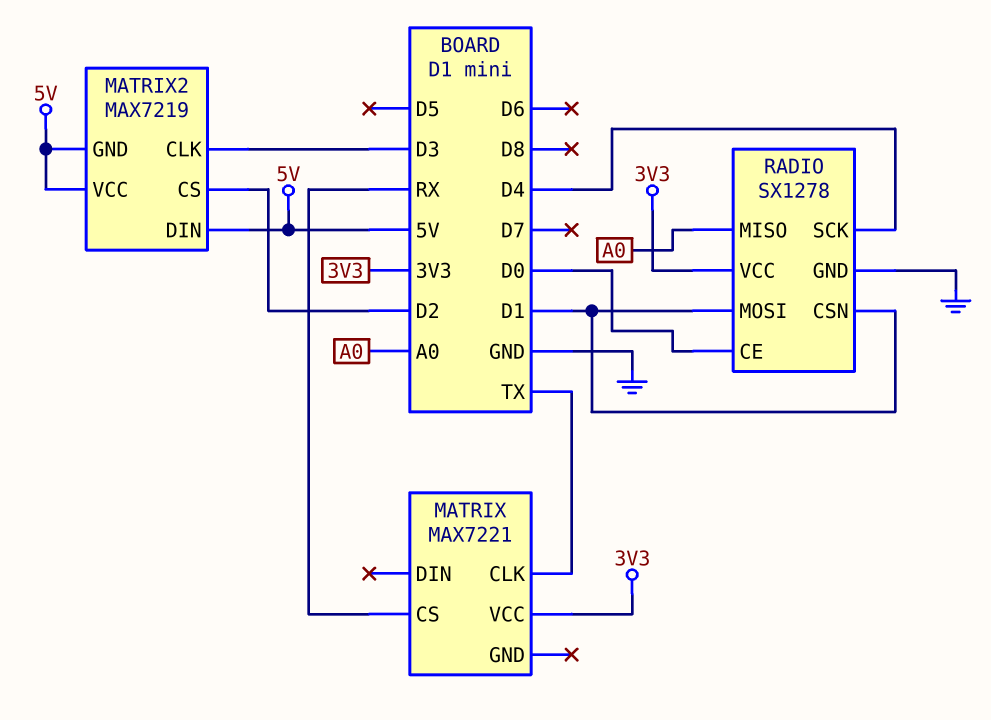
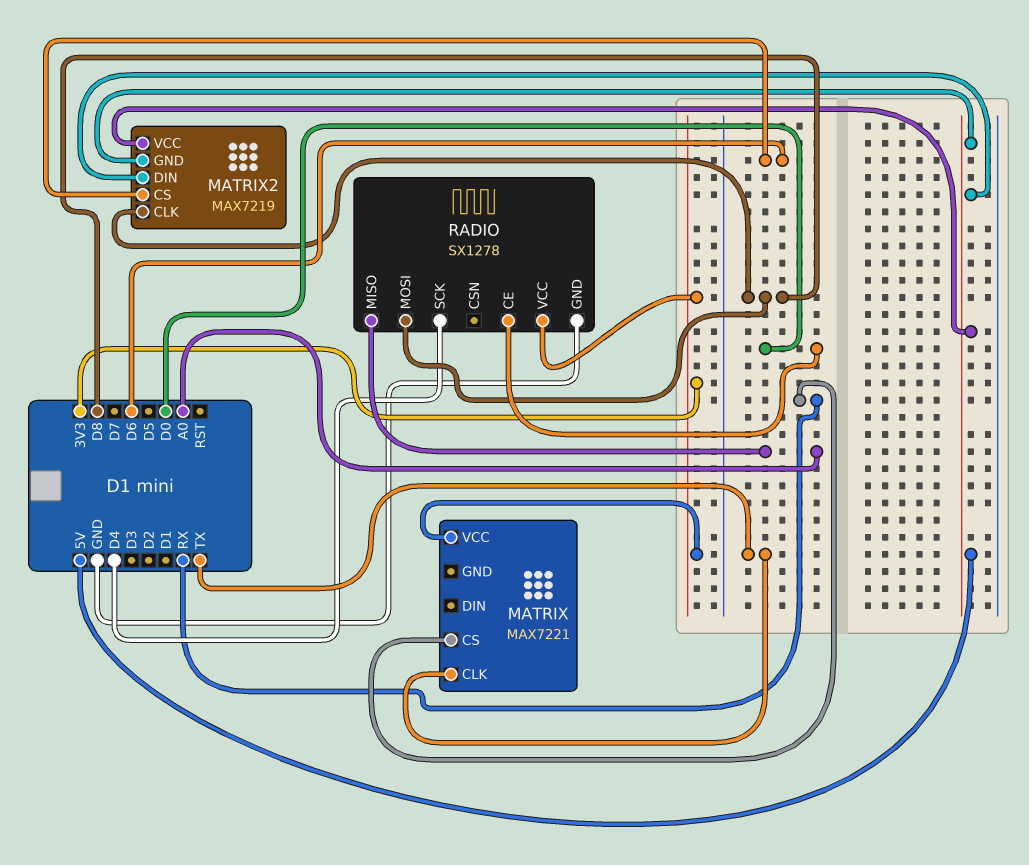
MATRIX2 pin CLK: D3 -> D8
MATRIX2 pin CS: D2 -> D6
RADIO pin CSN: D1 -> none
RADIO pin MOSI: D1 -> D8

